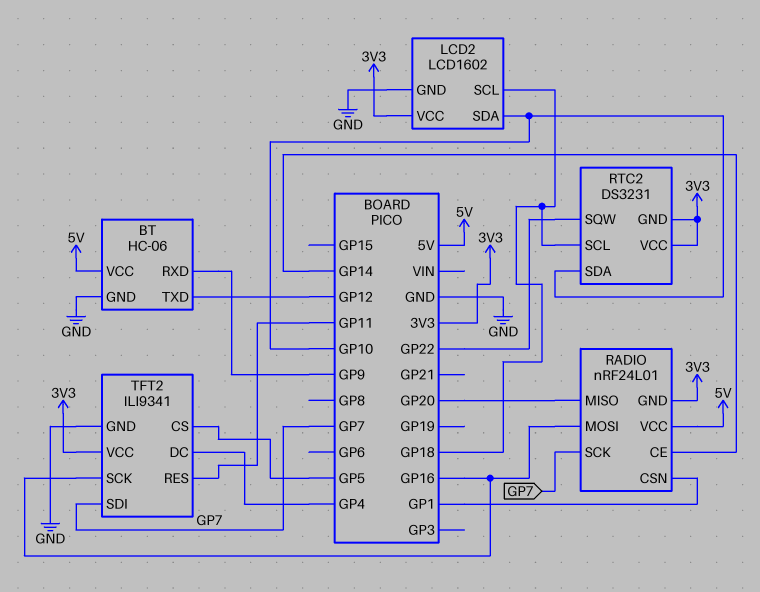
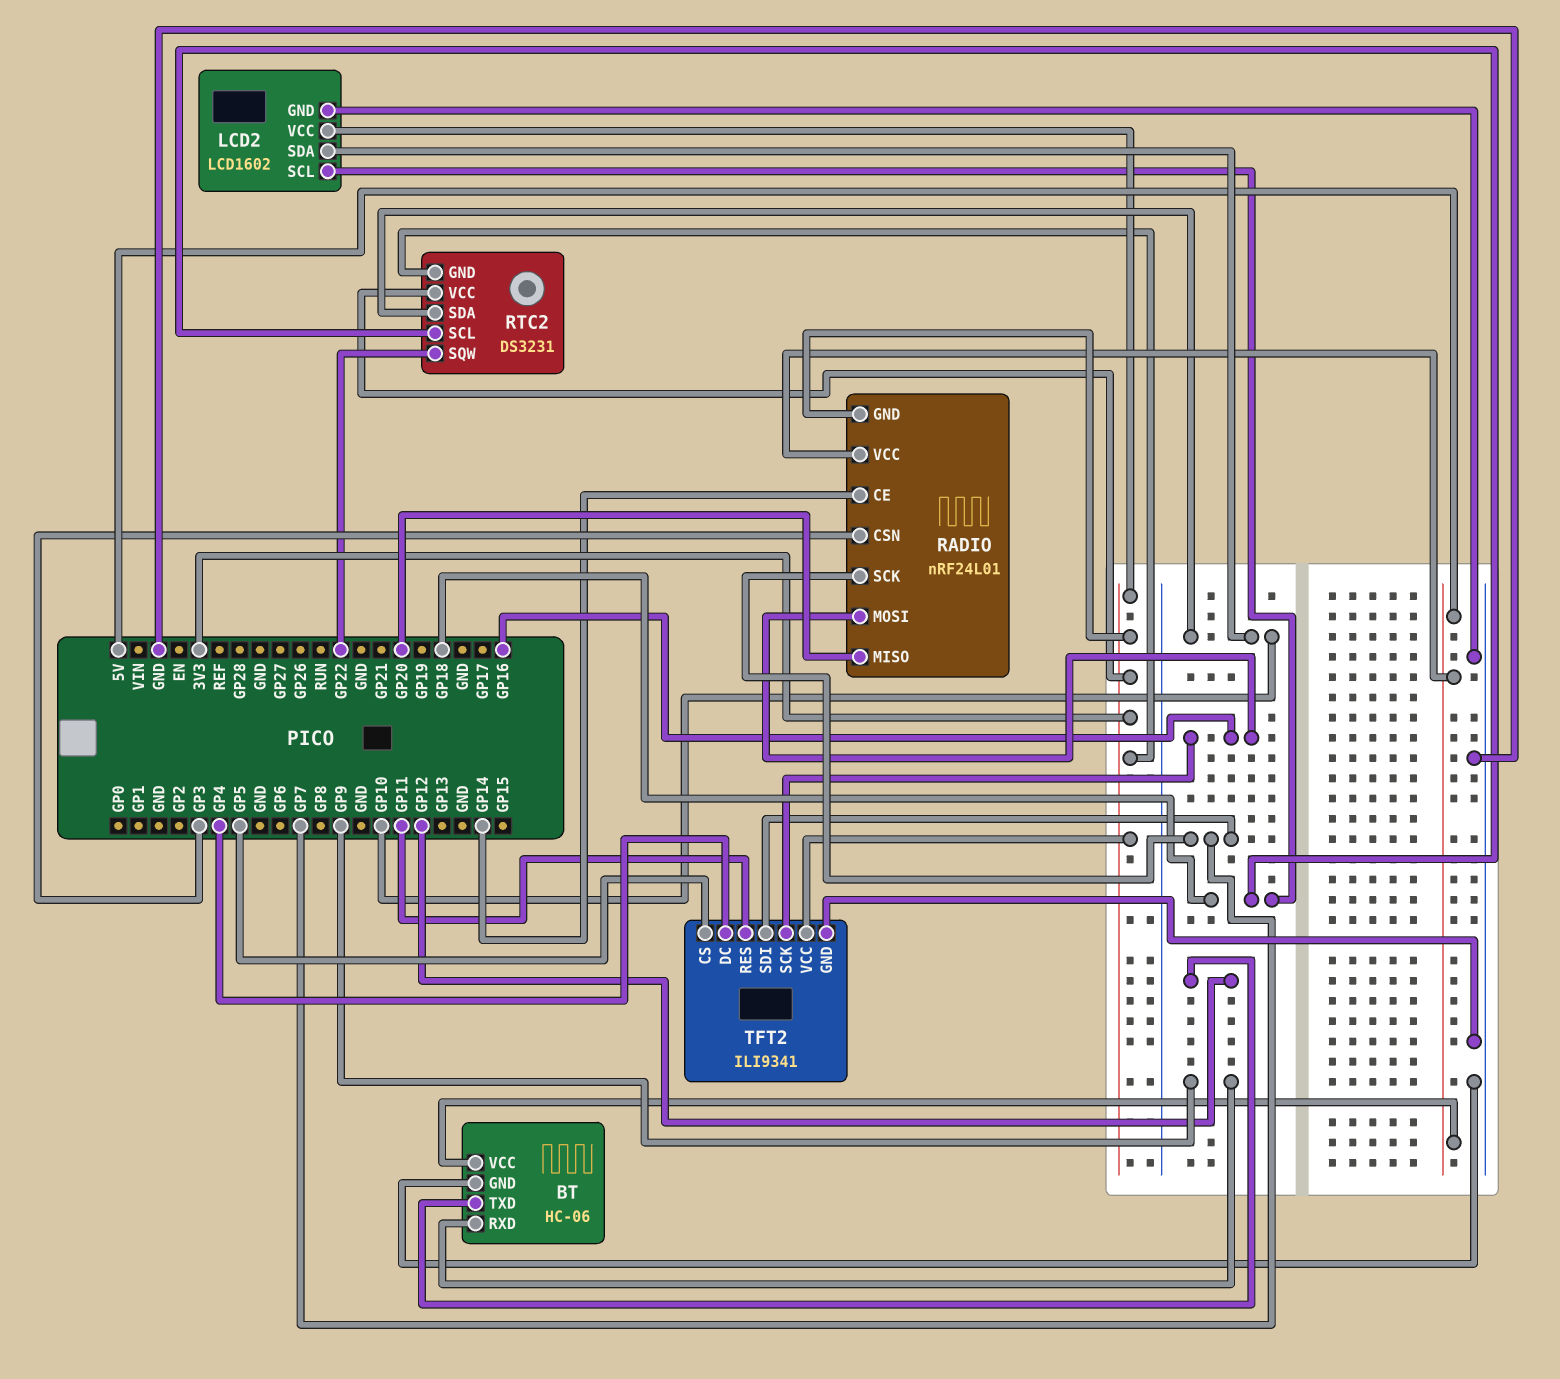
RADIO pin CSN: GP1 -> GP3

